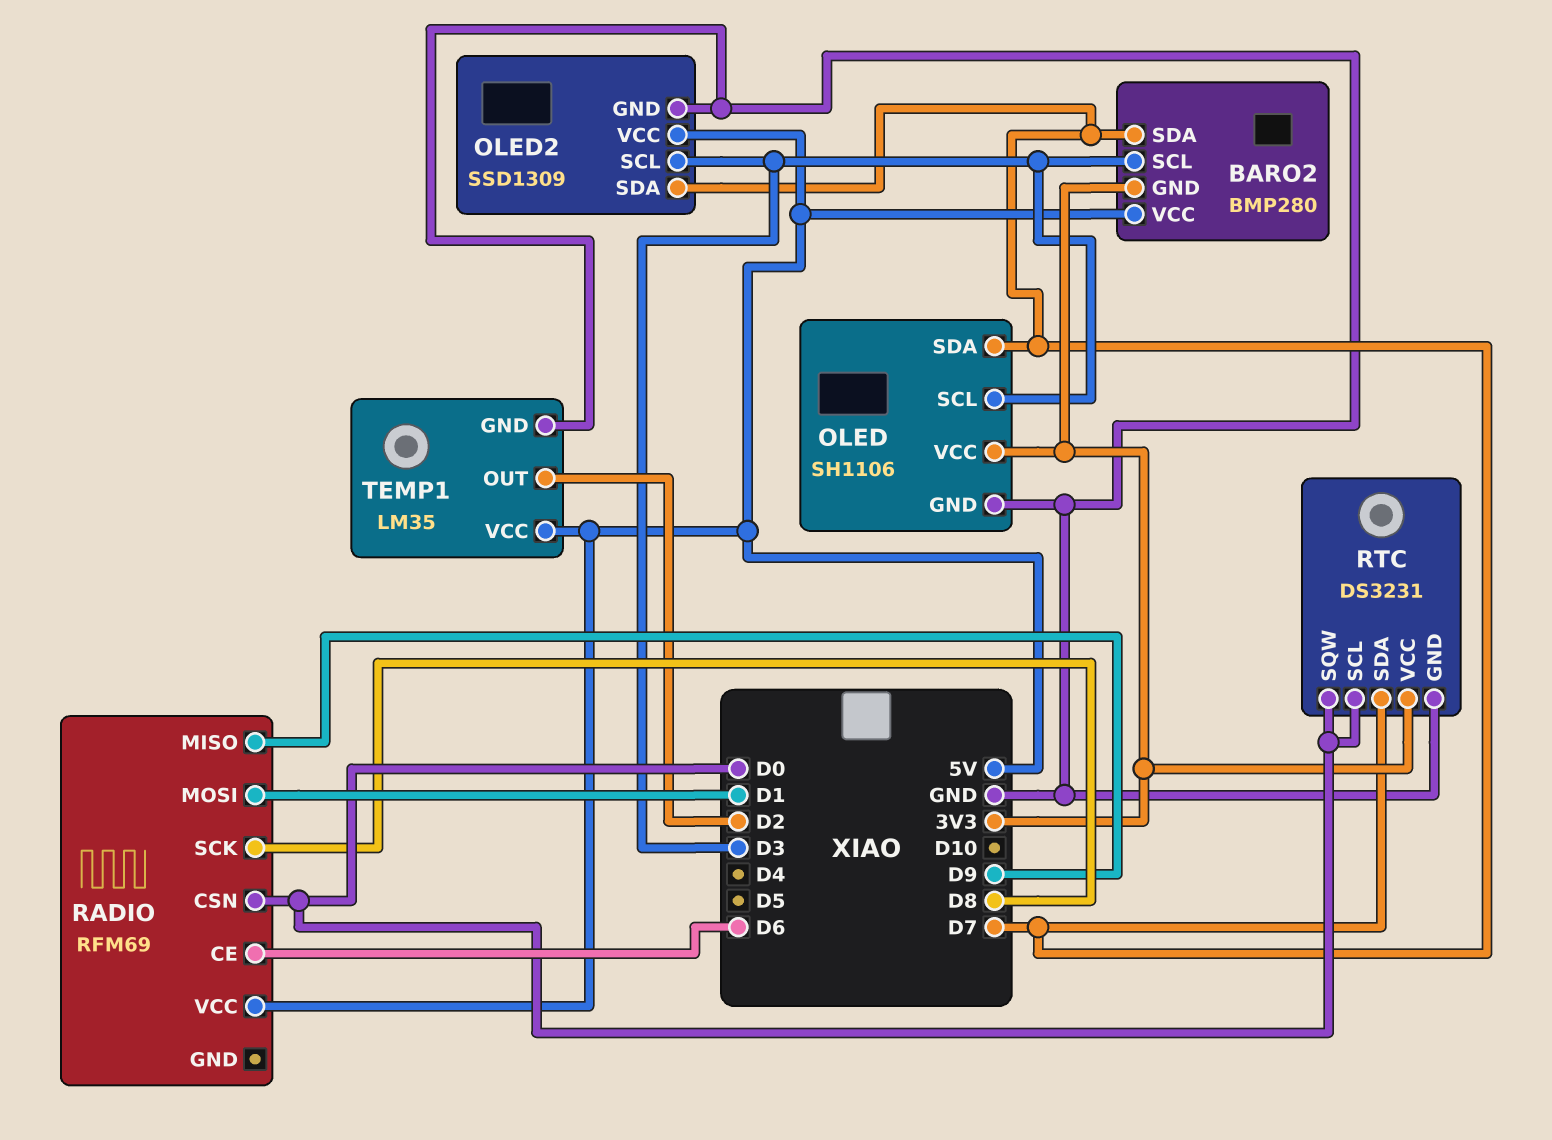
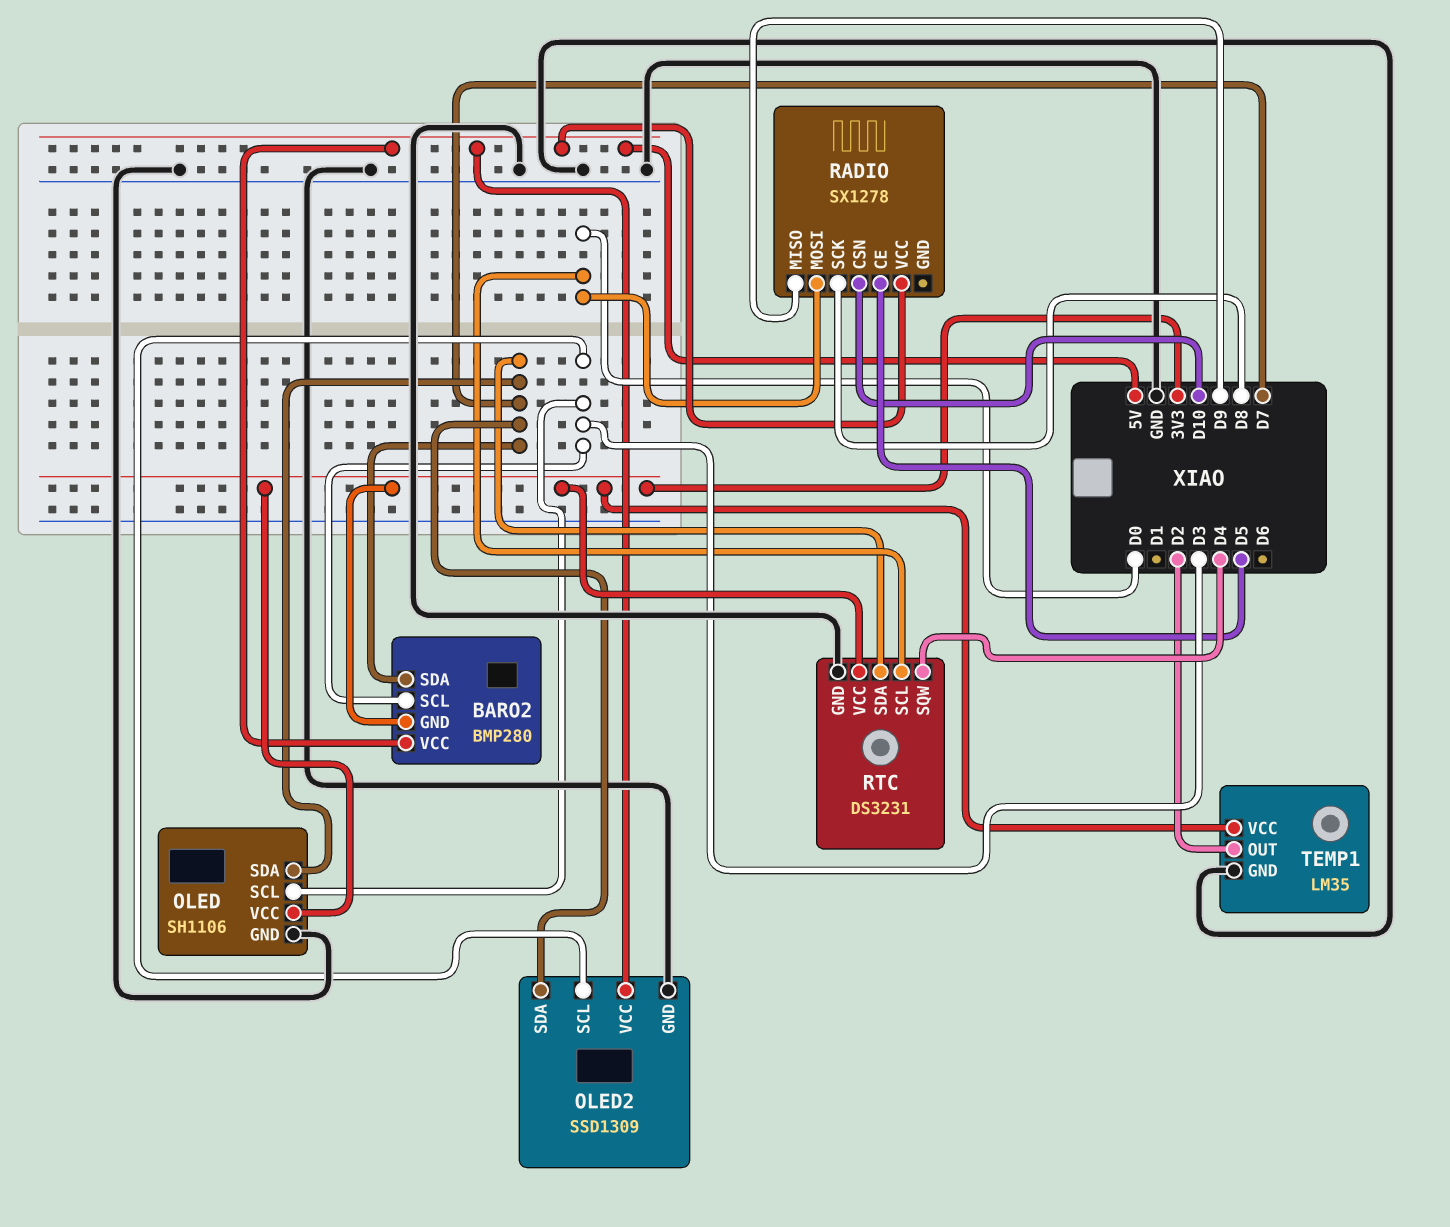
RADIO: RFM69 -> SX1278
RADIO pin CE: D6 -> D5
RADIO pin CSN: D0 -> D10
RADIO pin MOSI: D1 -> D0
RTC pin SQW: D0 -> D4
TEMP1 pin VCC: 5V -> 3V3

